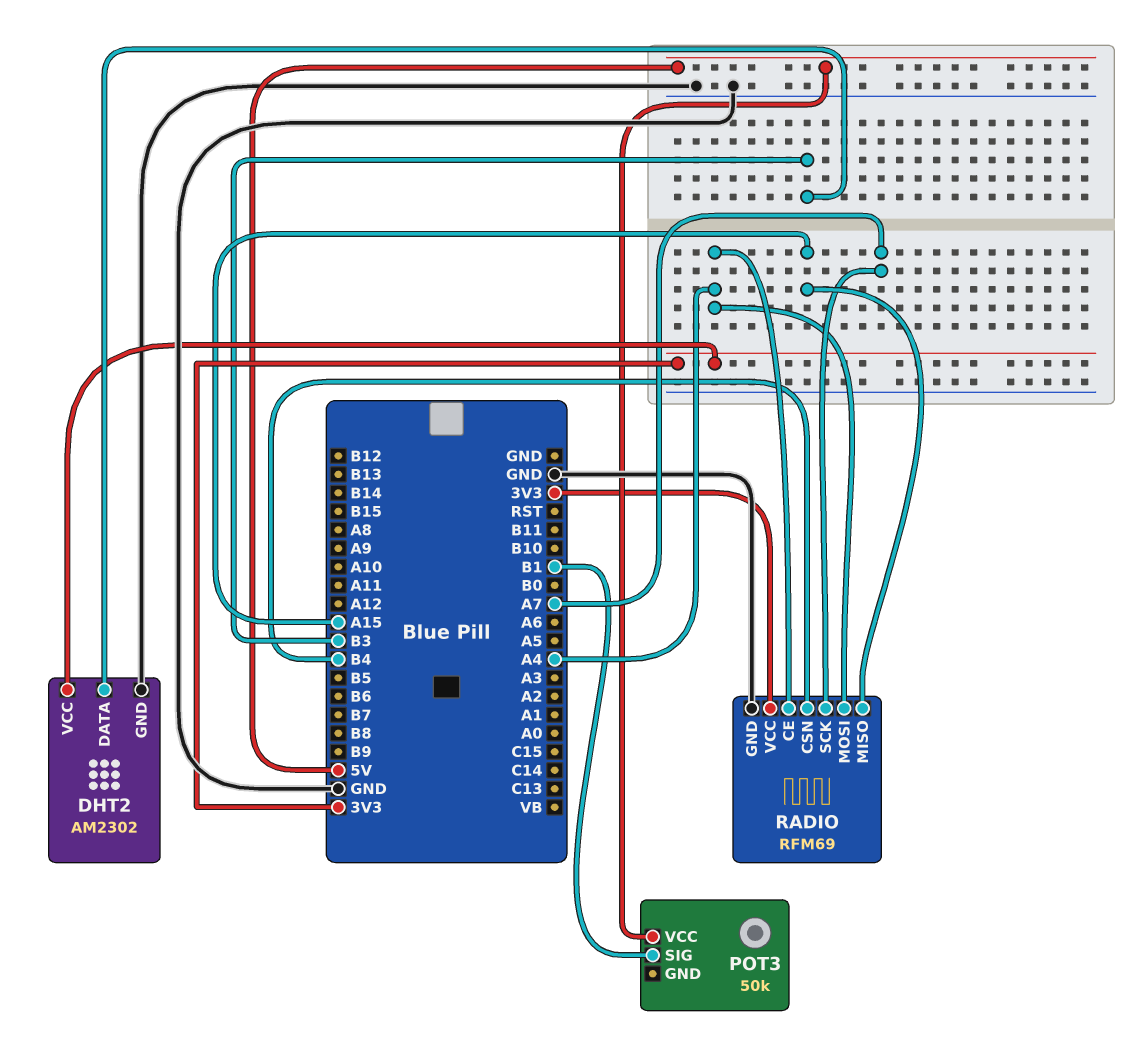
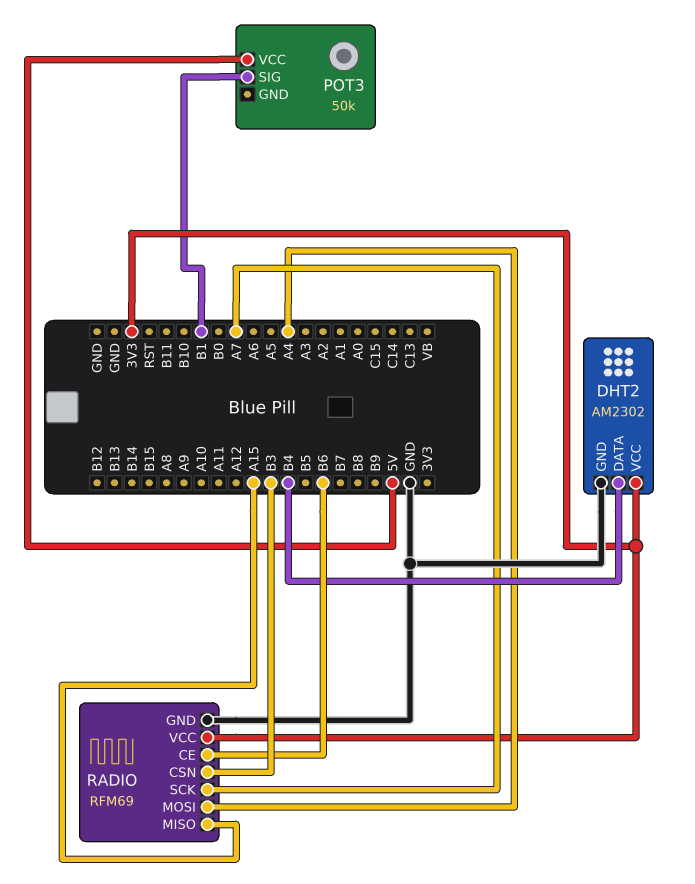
DHT2 pin DATA: B3 -> B4
RADIO pin CE: A4 -> B6
RADIO pin CSN: B4 -> B3

